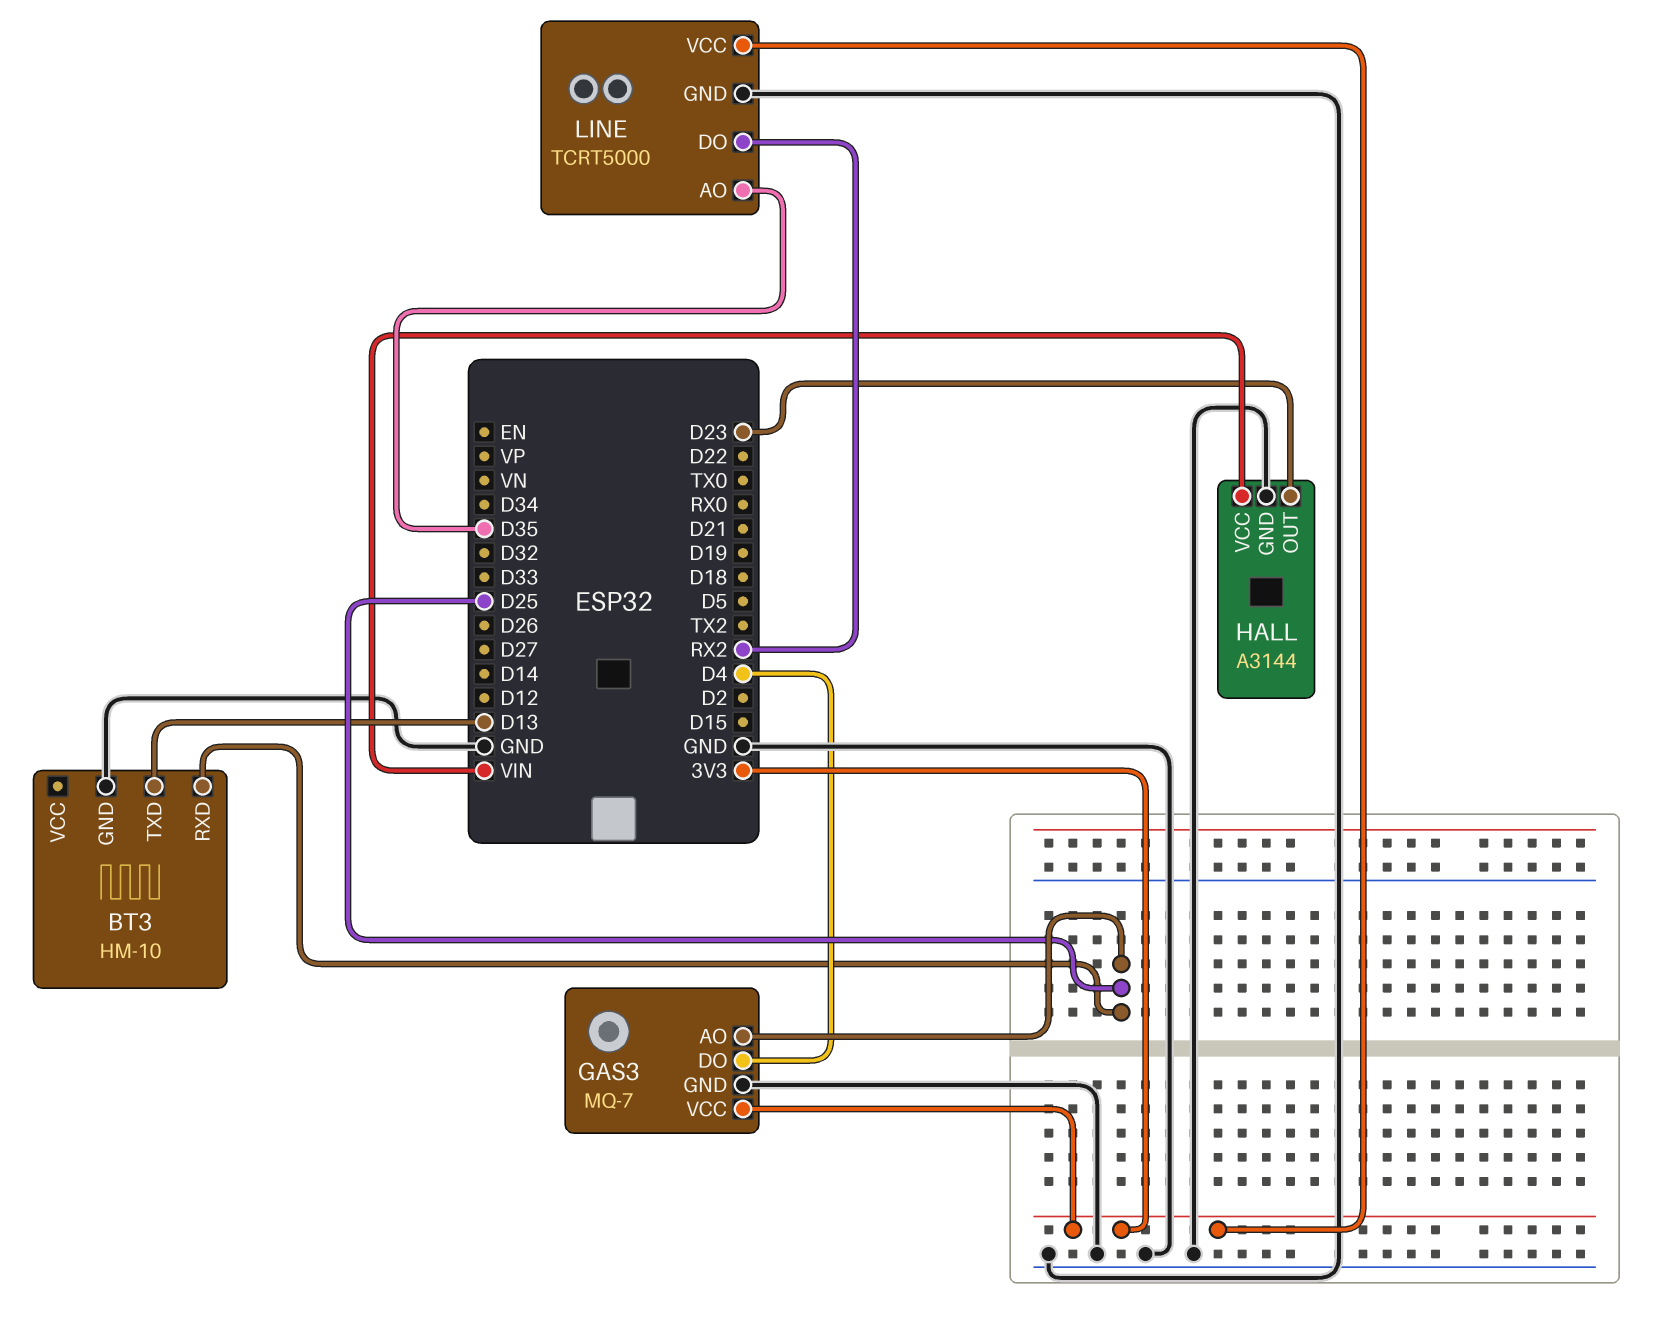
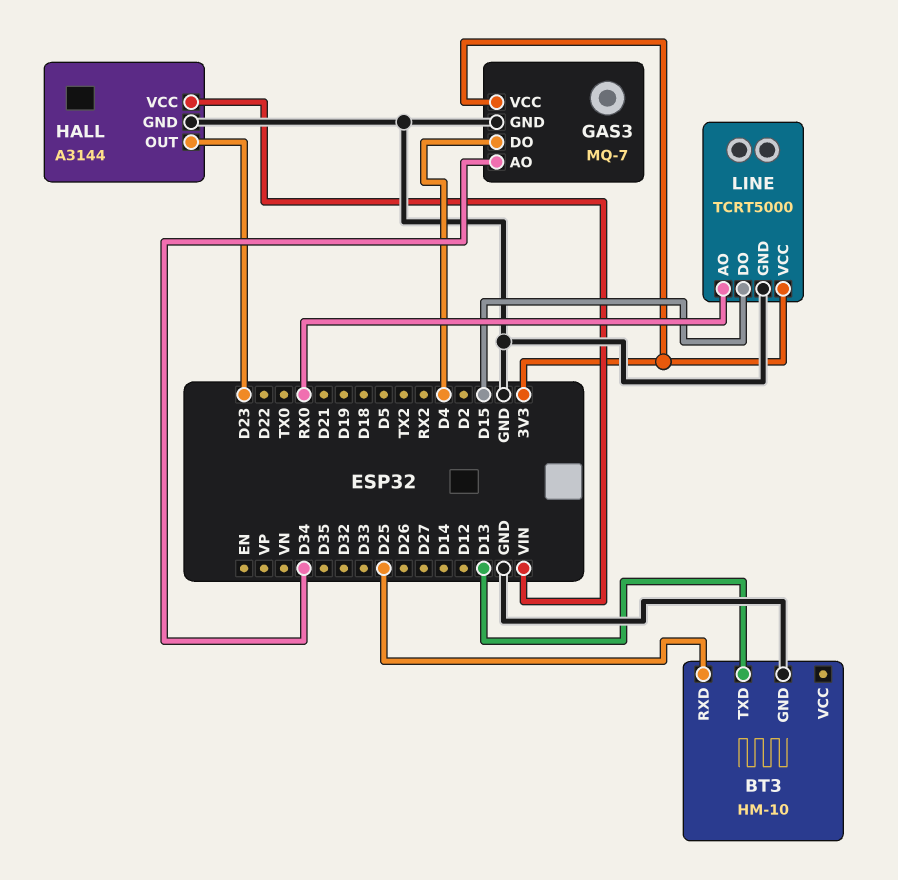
GAS3 pin AO: D25 -> D34
LINE pin AO: D35 -> RX0
LINE pin DO: RX2 -> D15

